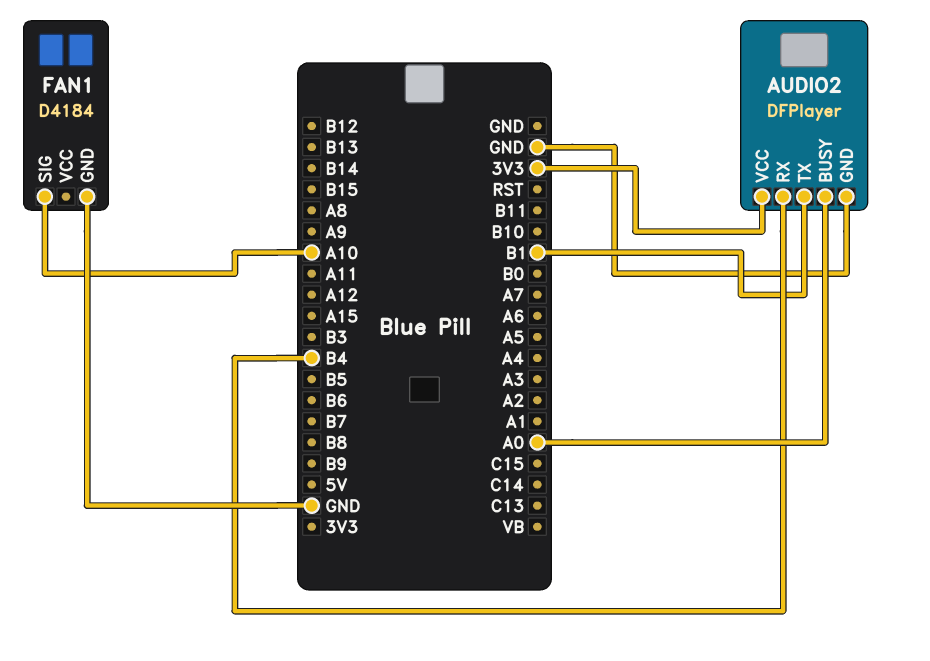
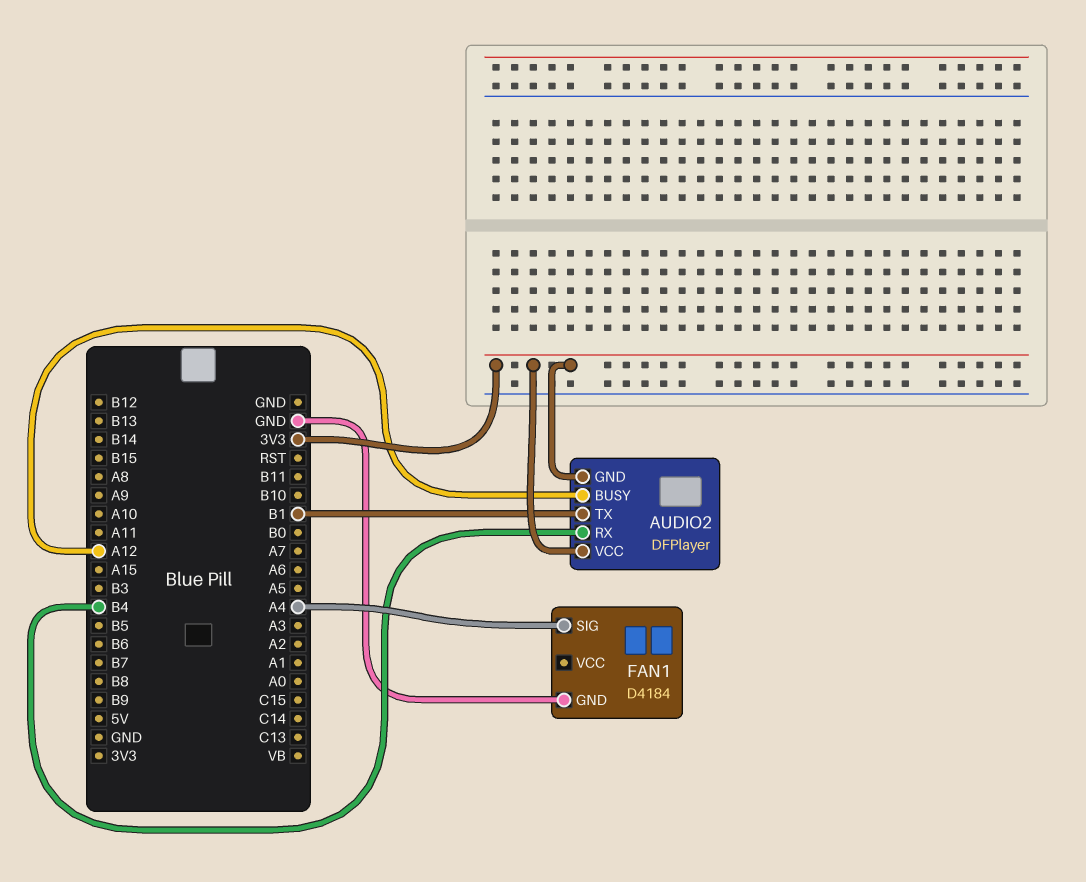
AUDIO2 pin BUSY: A0 -> A12
AUDIO2 pin GND: GND -> 3V3
FAN1 pin SIG: A10 -> A4

